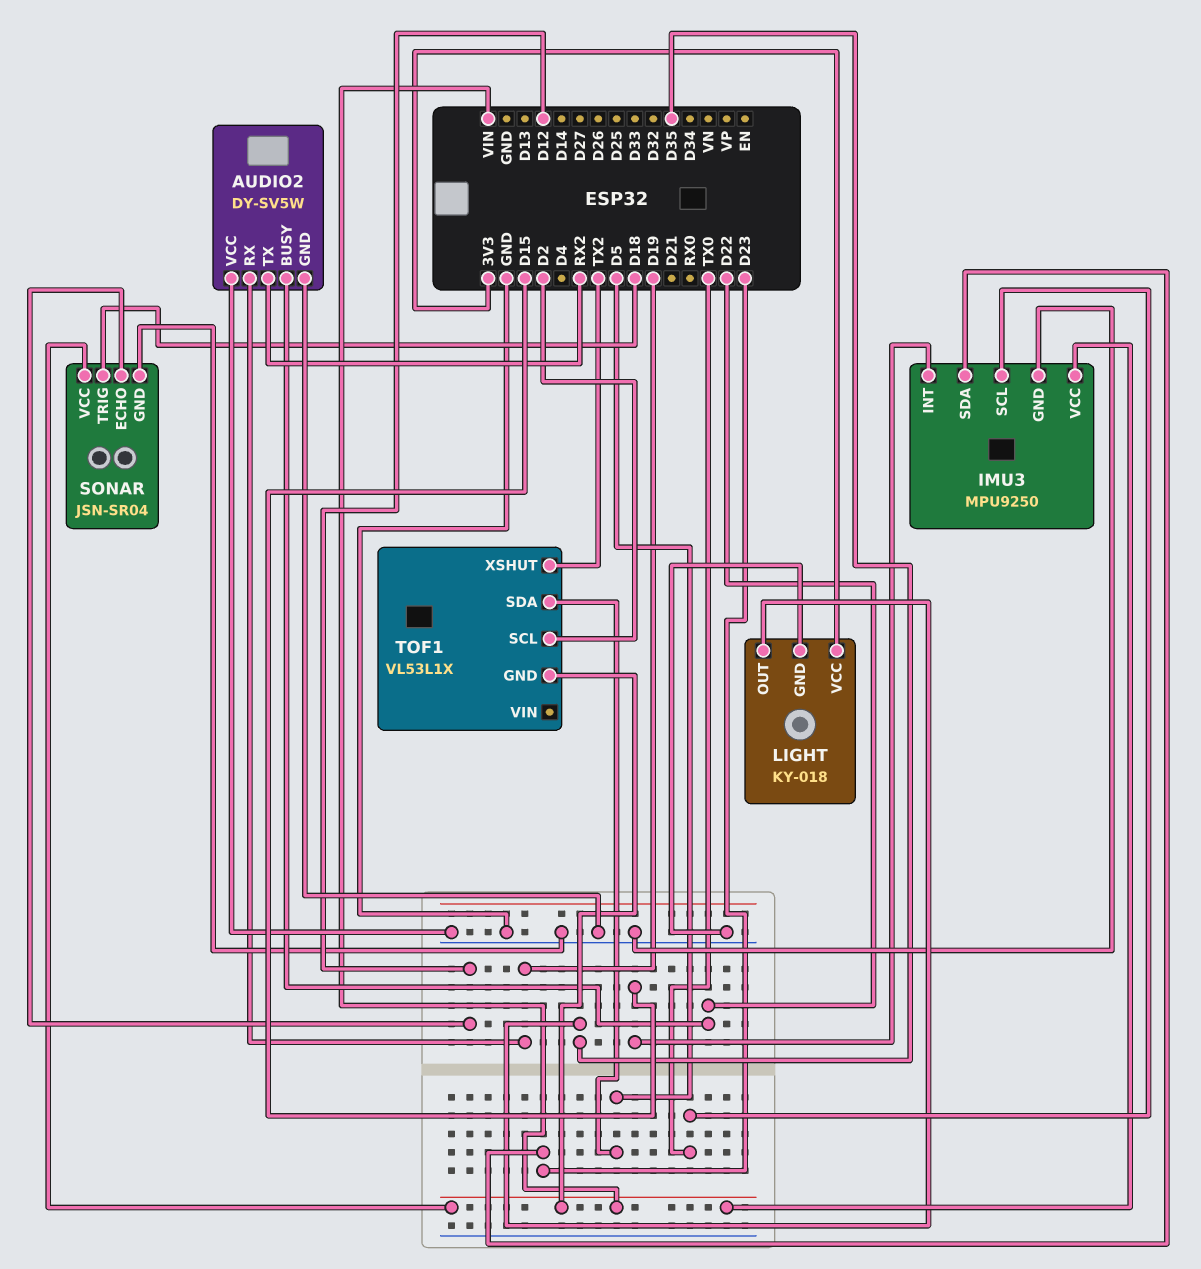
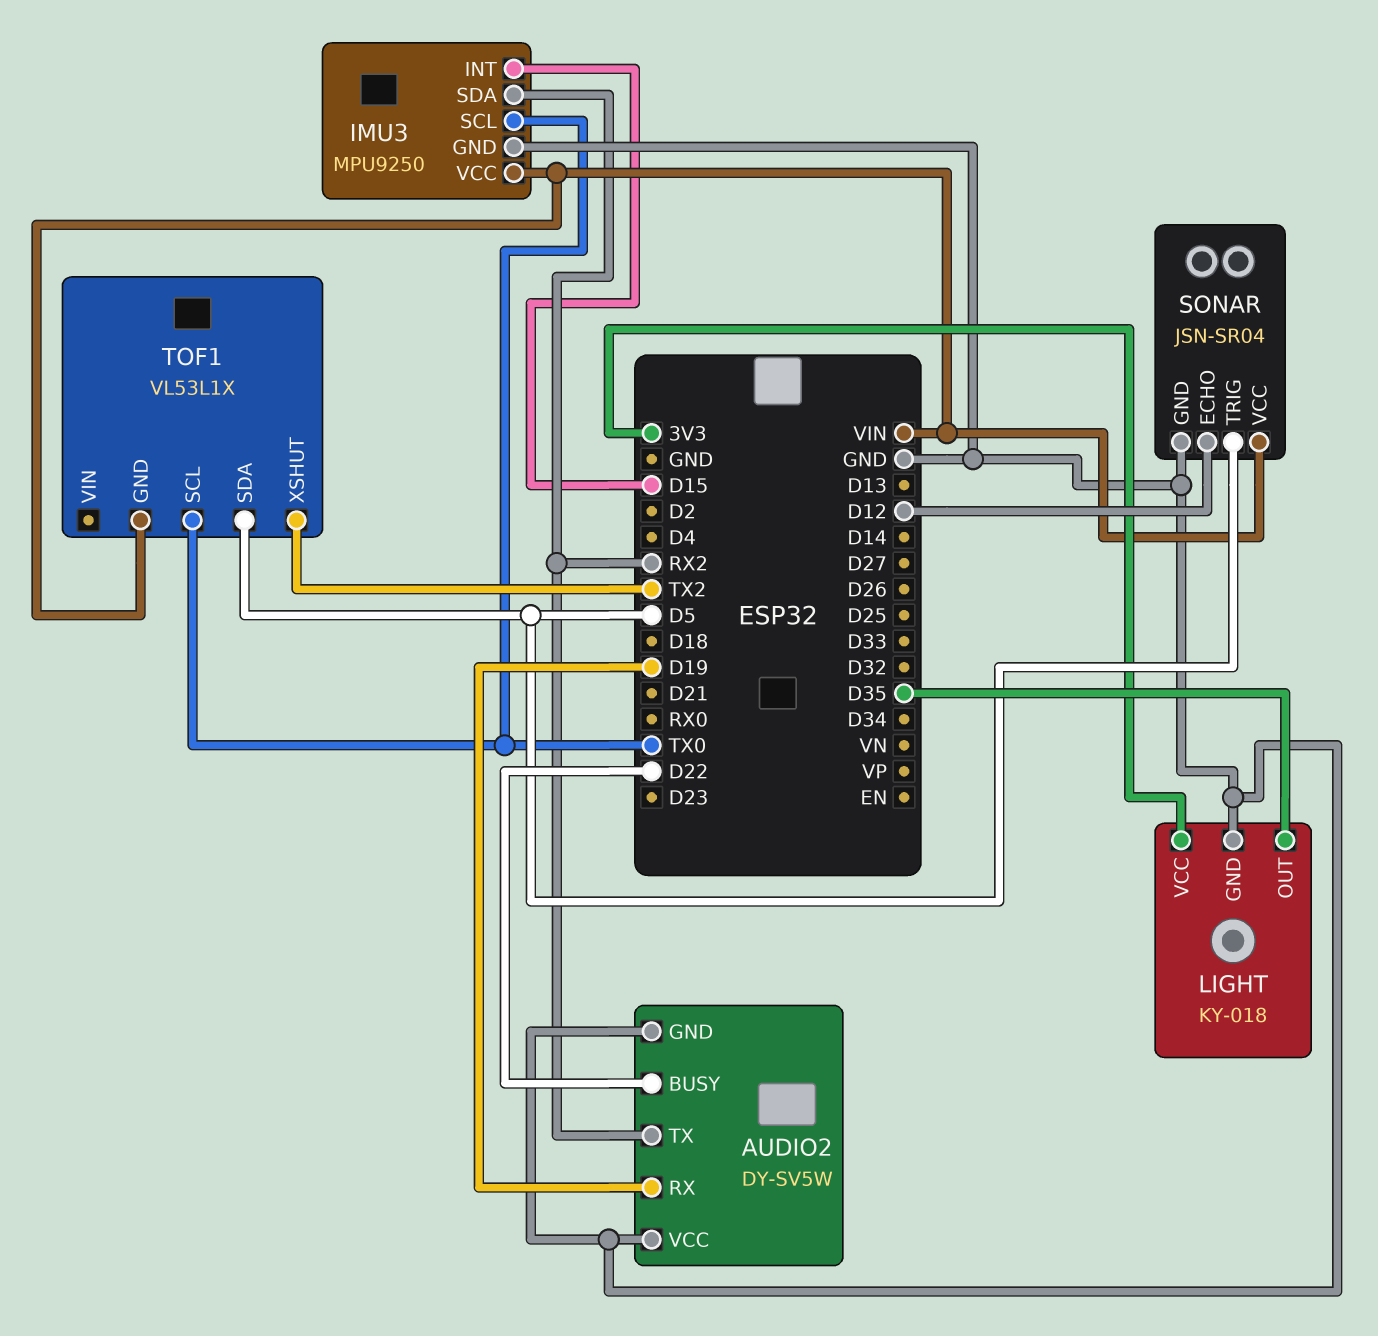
IMU3 pin SDA: D23 -> RX2
SONAR pin TRIG: D18 -> D5
TOF1 pin SCL: D2 -> TX0

